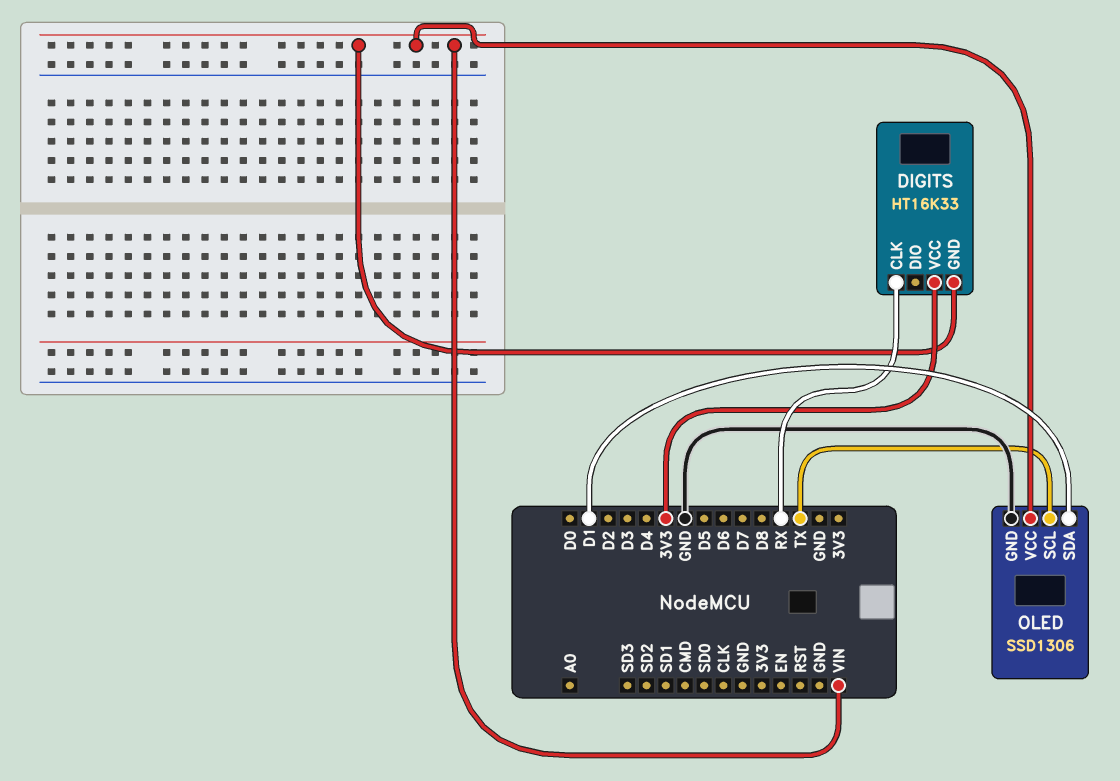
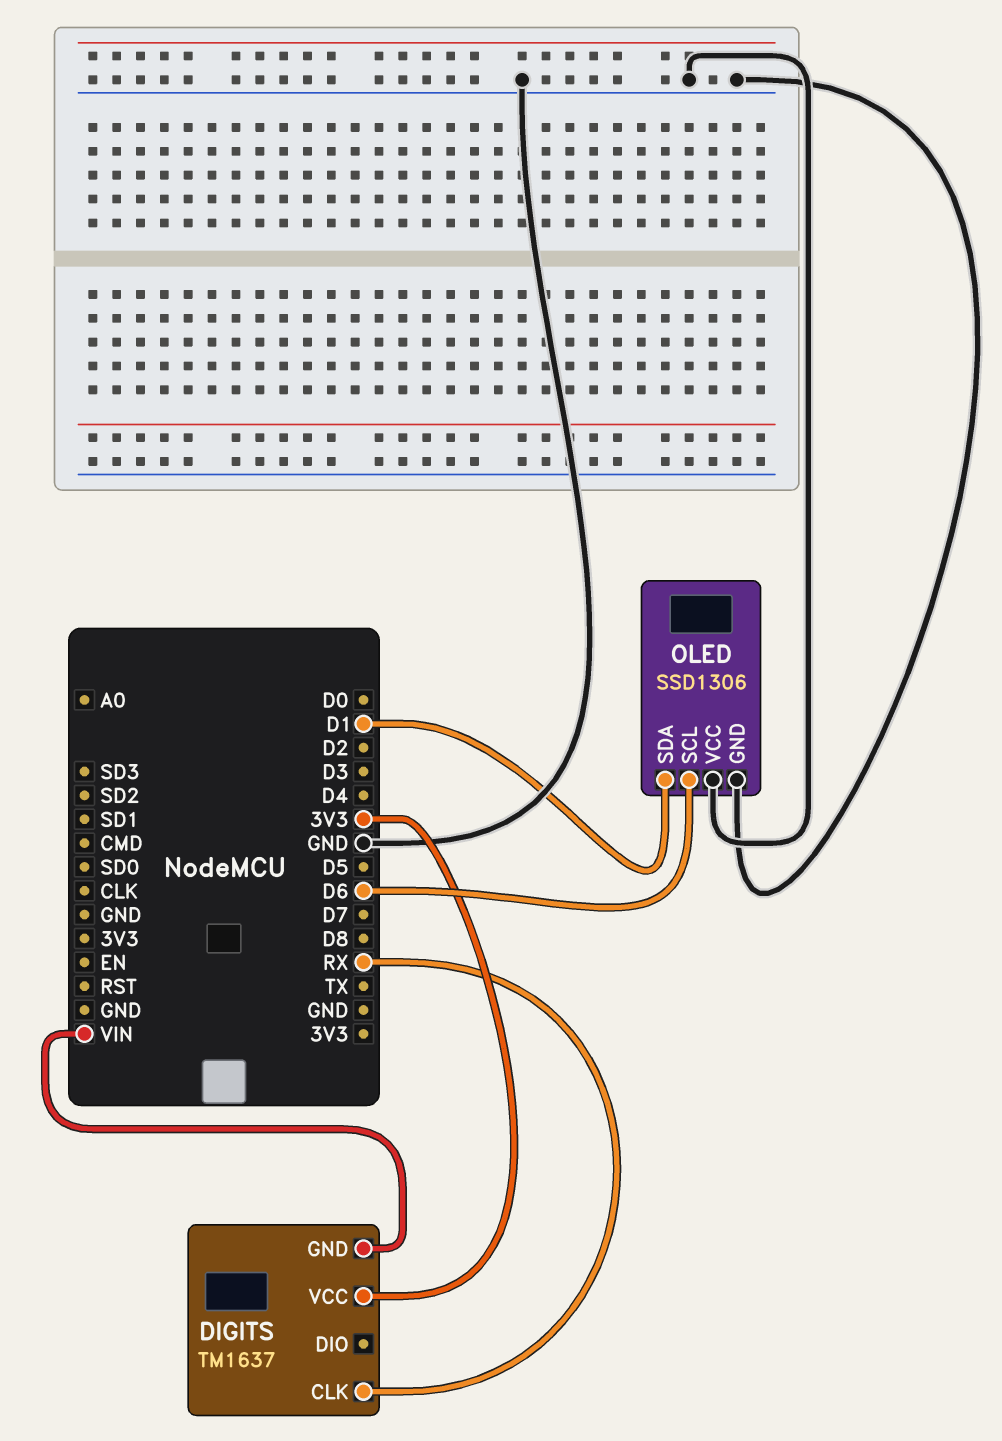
DIGITS: HT16K33 -> TM1637
OLED pin SCL: TX -> D6
OLED pin VCC: VIN -> GND

